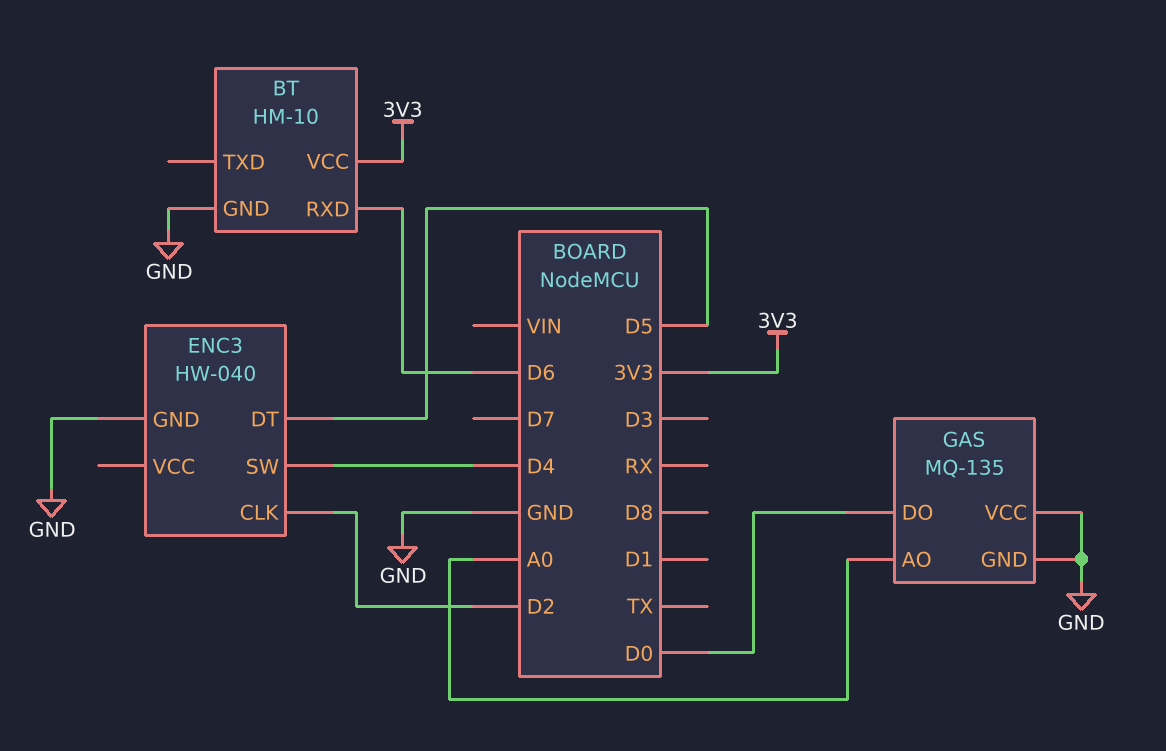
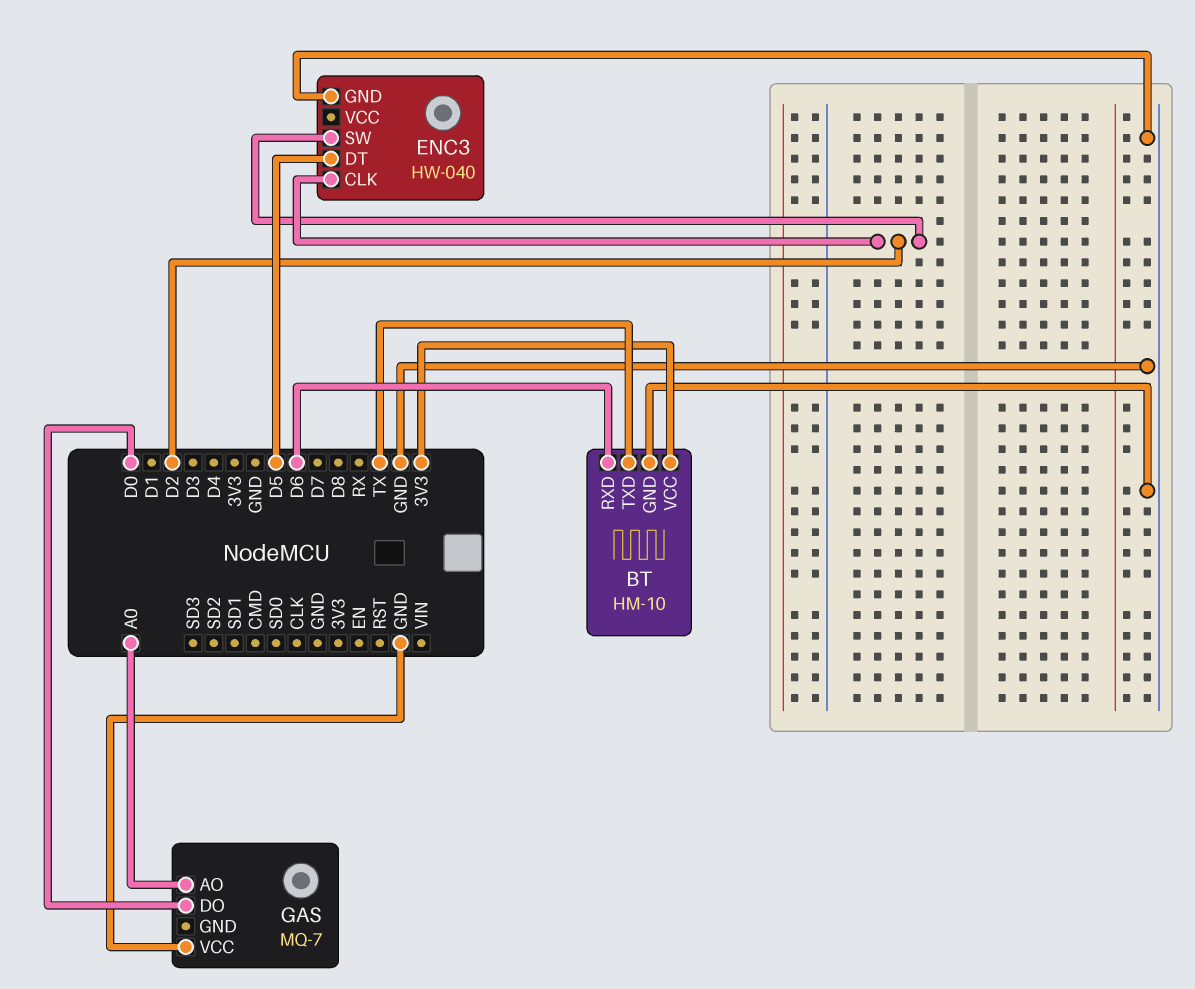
BT pin TXD: none -> TX
ENC3 pin SW: D4 -> D2
GAS: MQ-135 -> MQ-7
GAS pin GND: GND -> none

